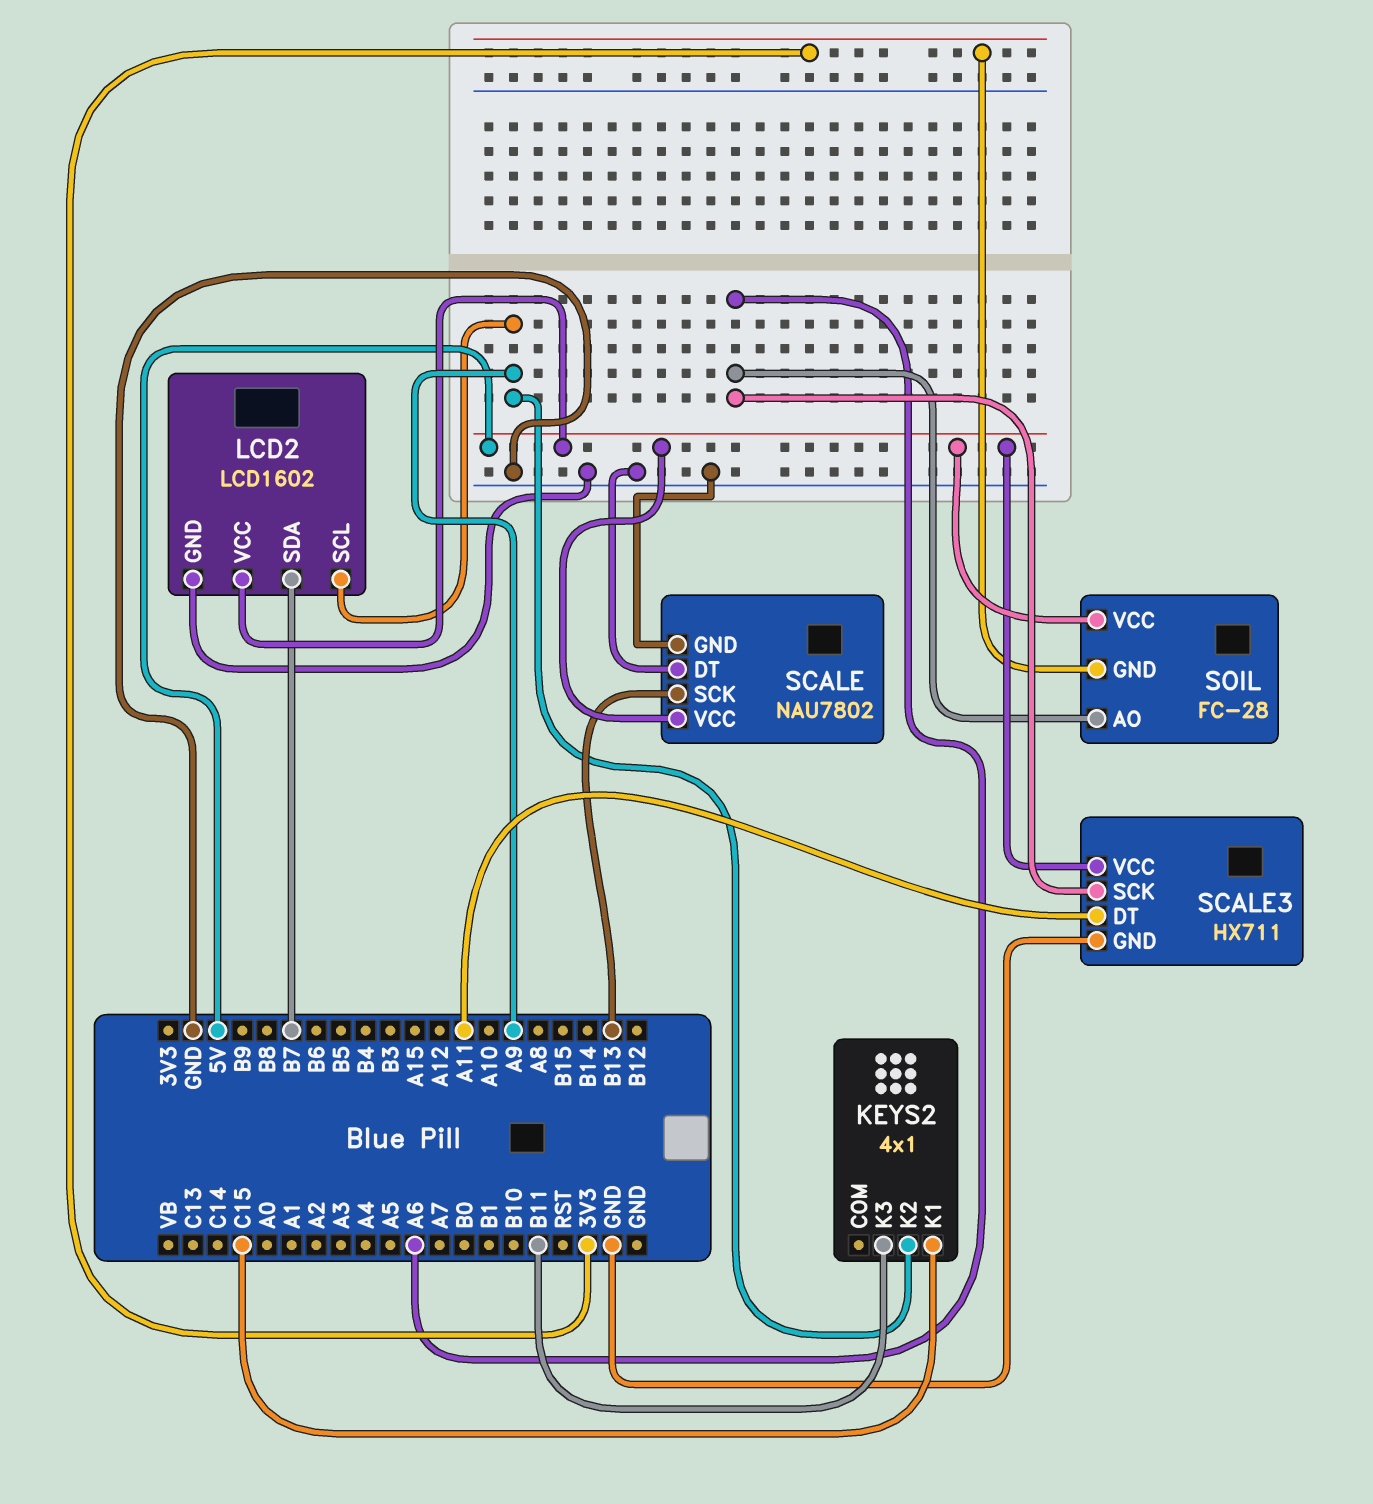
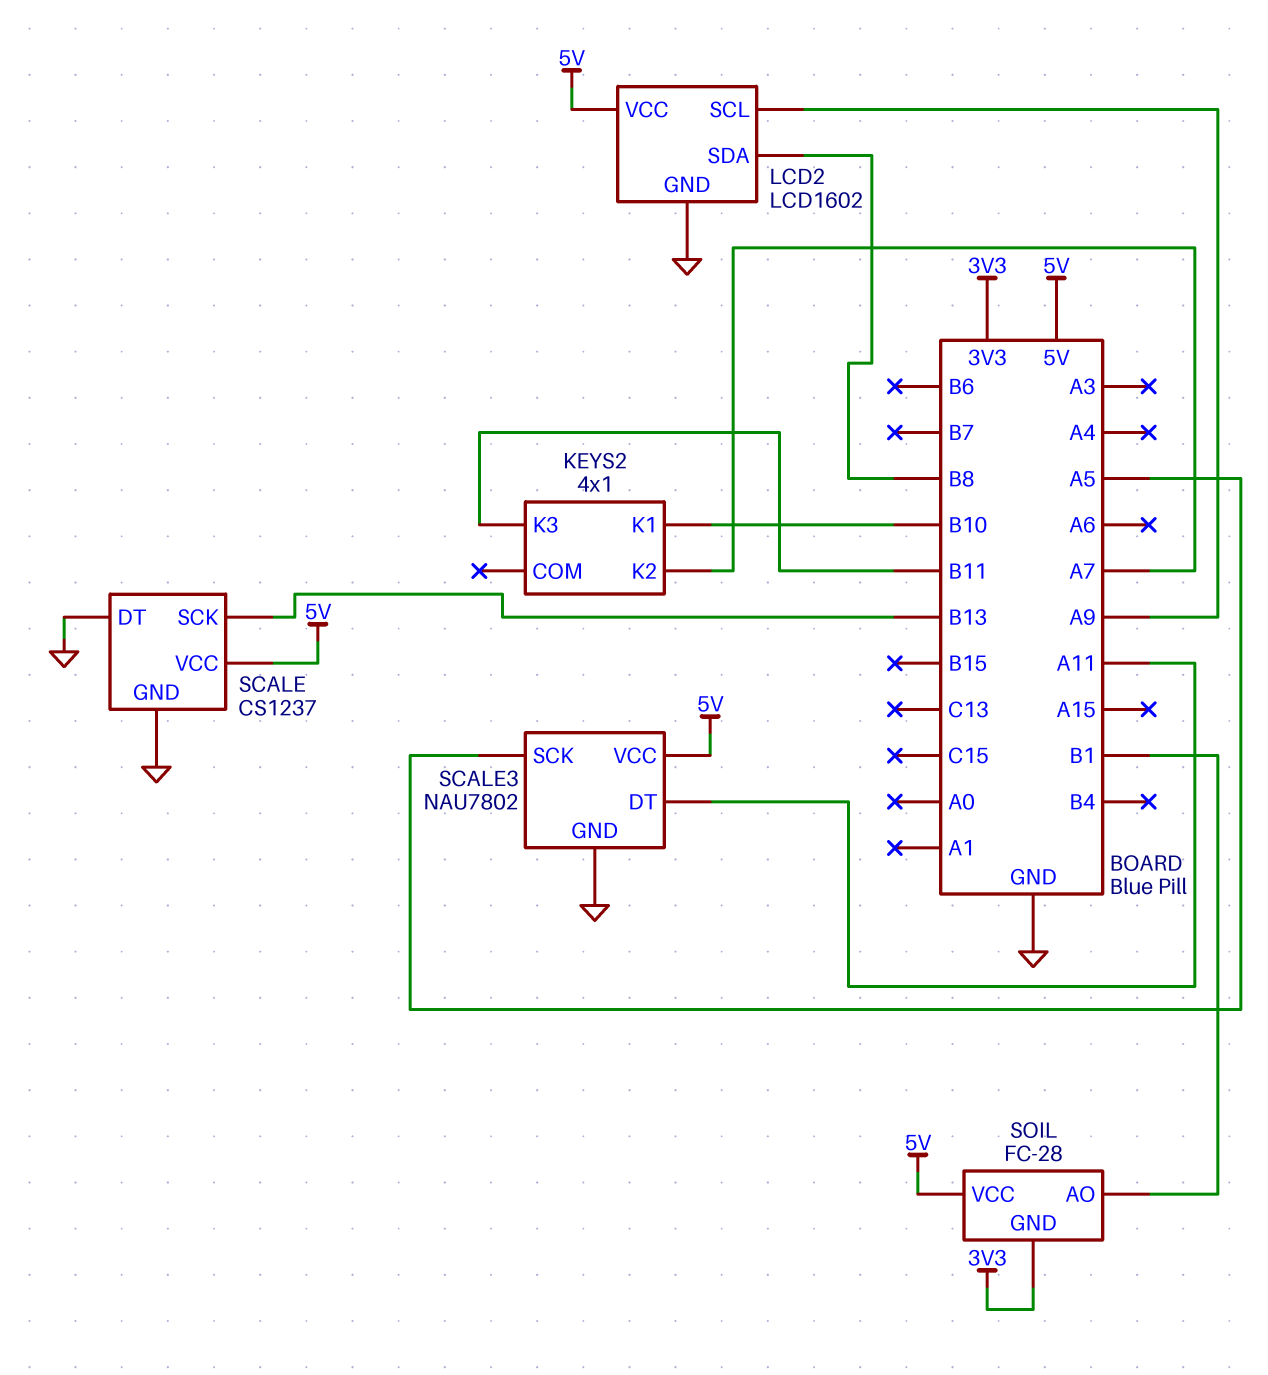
KEYS2 pin K1: C15 -> B10
KEYS2 pin K2: A9 -> A7
LCD2 pin SDA: B7 -> B8
SCALE: NAU7802 -> CS1237
SCALE3: HX711 -> NAU7802
SCALE3 pin SCK: A6 -> A5
SOIL pin AO: A6 -> B1

